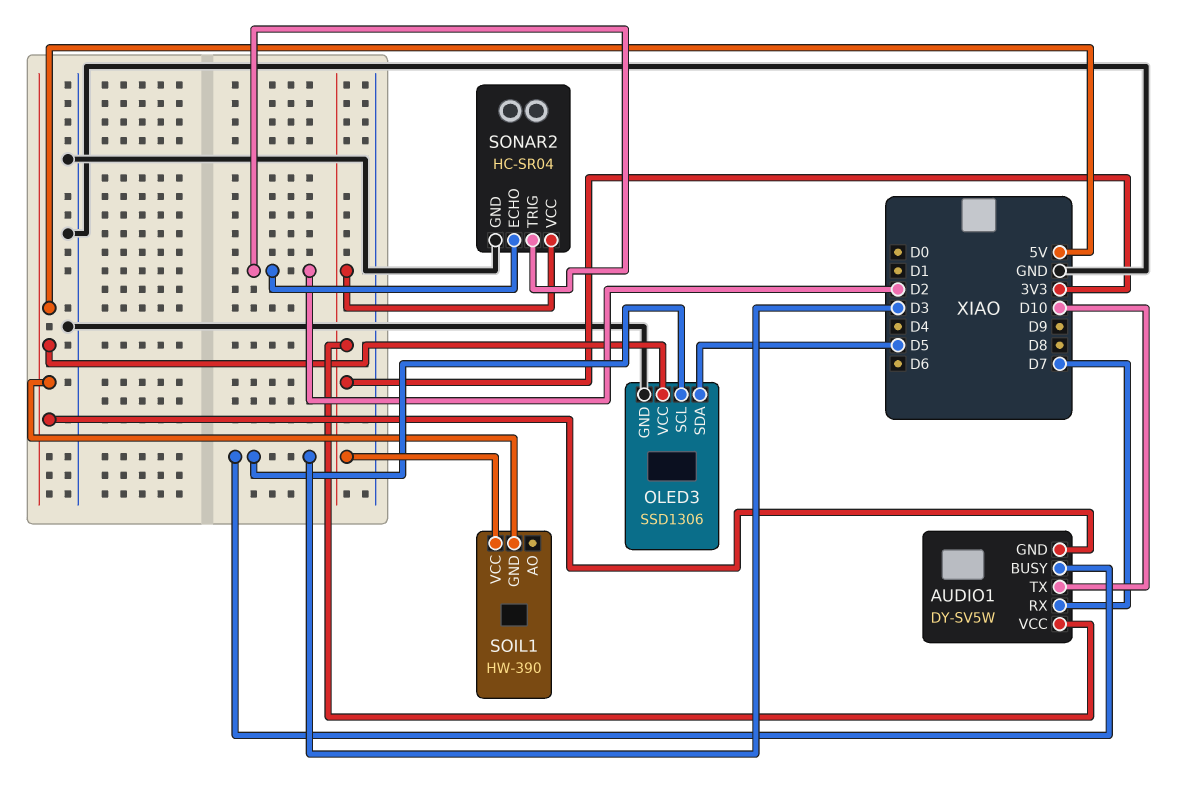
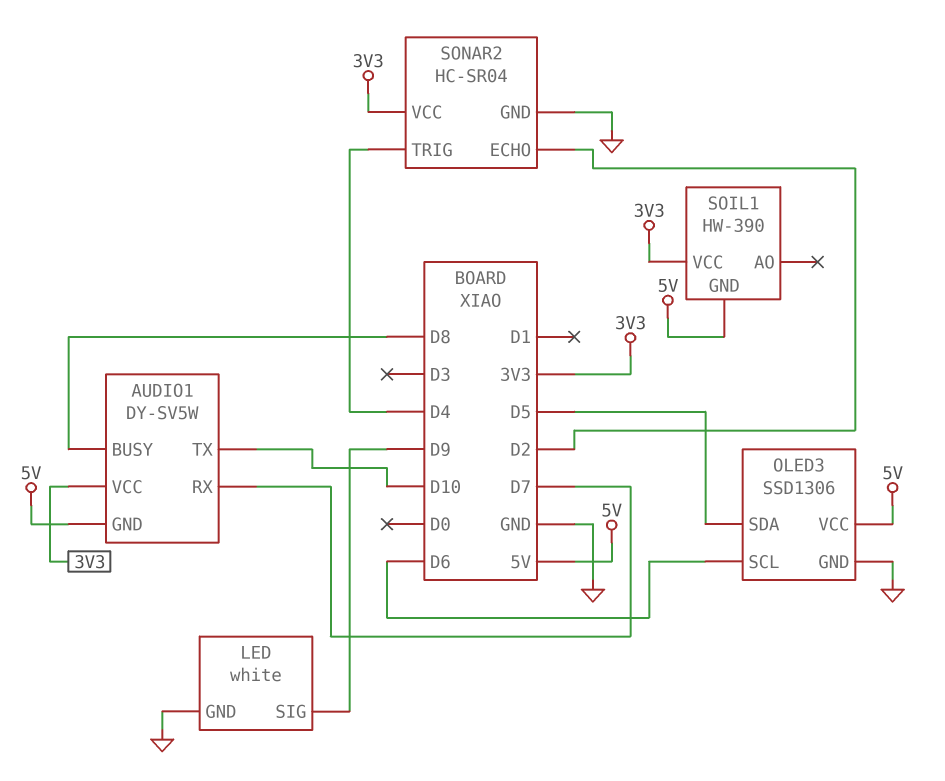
AUDIO1 pin BUSY: D3 -> D8
LED: none -> white
LED pin GND: none -> GND
LED pin SIG: none -> D9
OLED3 pin SCL: D3 -> D6
SONAR2 pin TRIG: D2 -> D4

